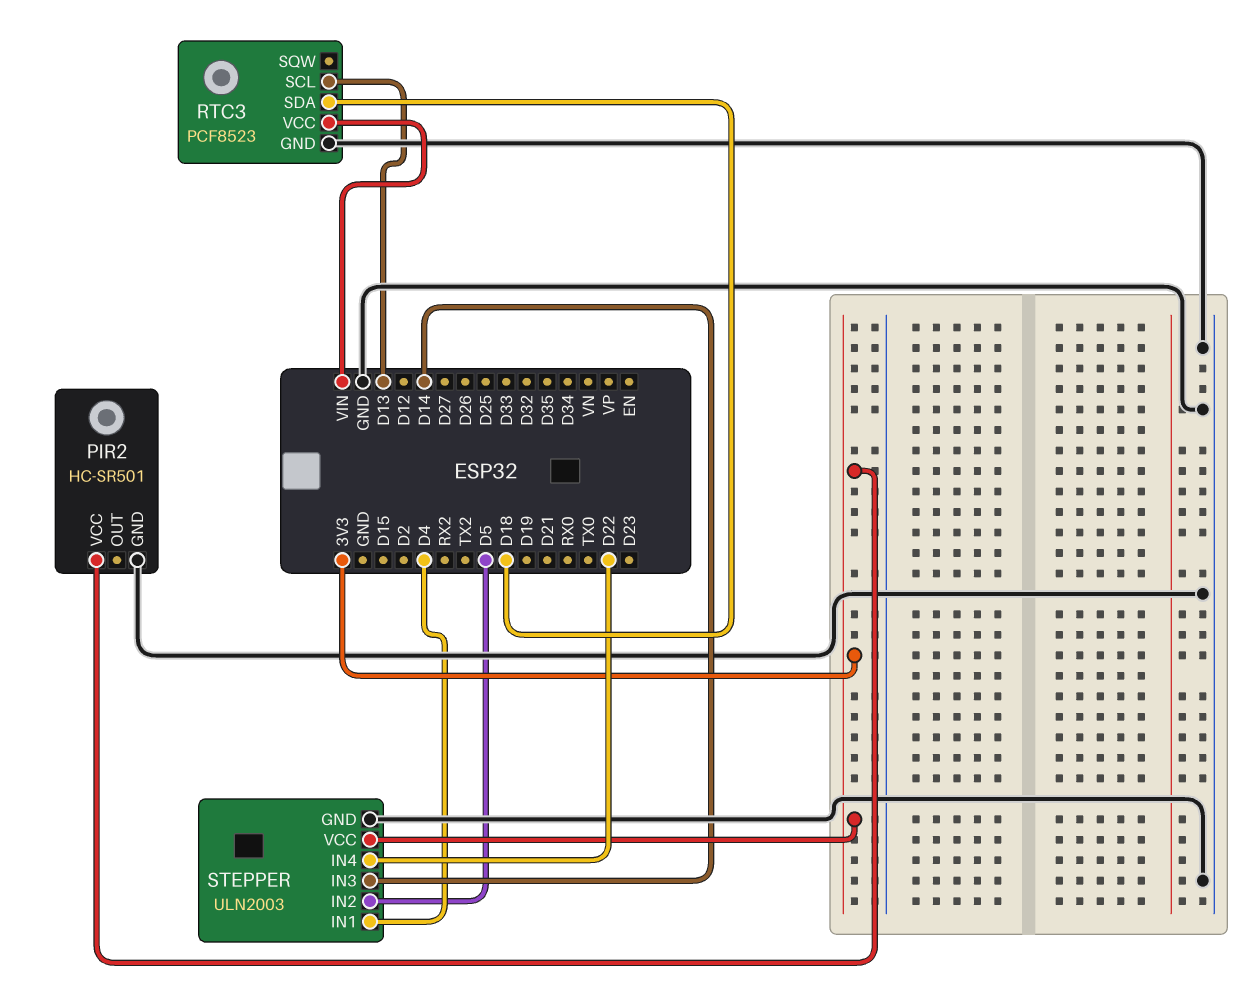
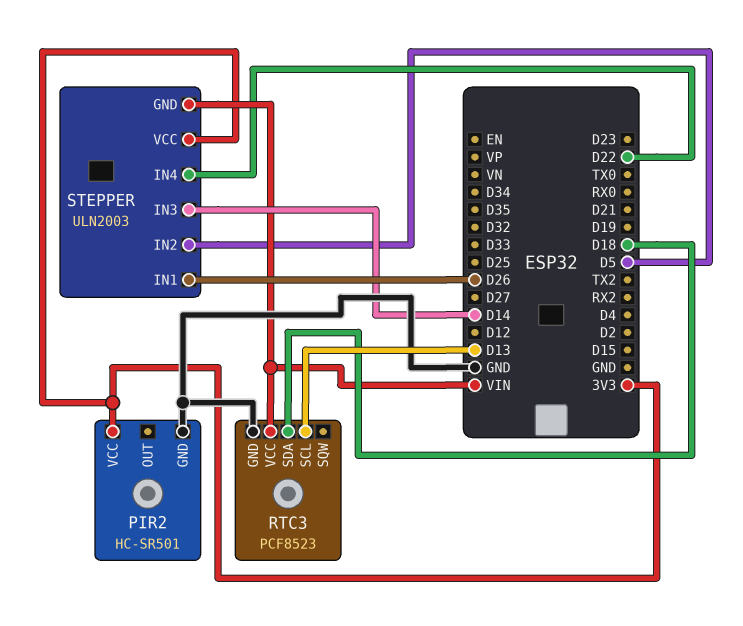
STEPPER pin GND: GND -> VIN
STEPPER pin IN1: D4 -> D26

